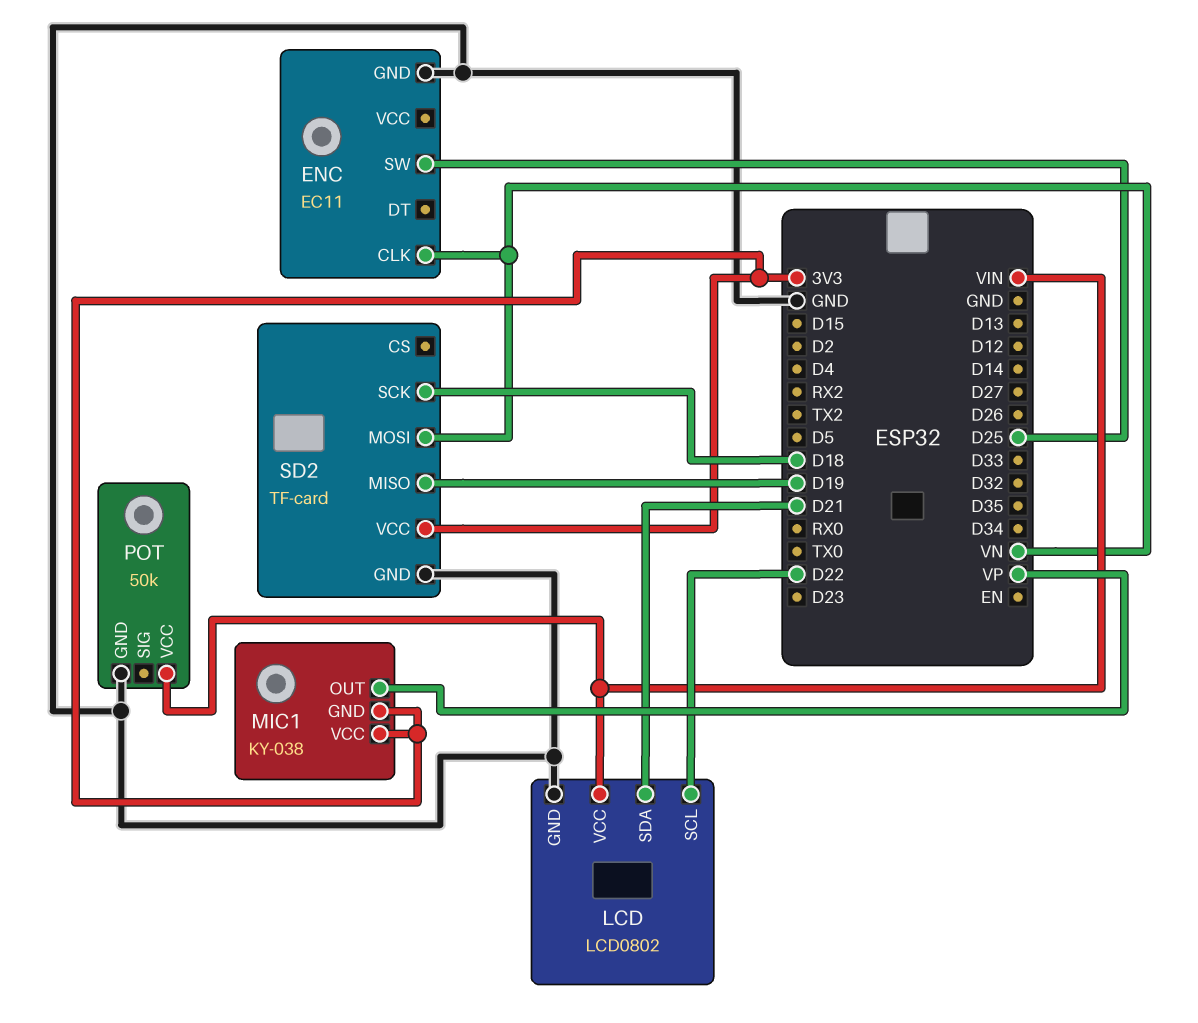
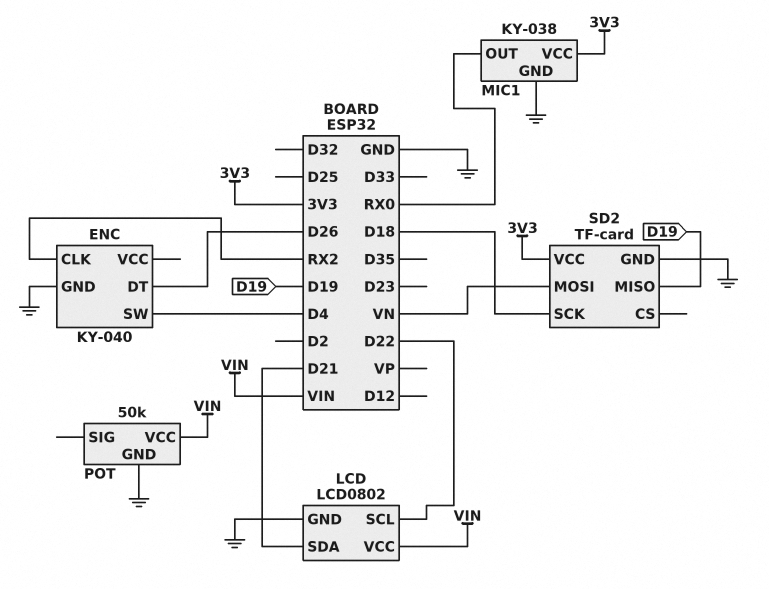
ENC: EC11 -> KY-040
ENC pin CLK: VN -> RX2
ENC pin DT: none -> D26
ENC pin SW: D25 -> D4
MIC1 pin GND: 3V3 -> GND
MIC1 pin OUT: VP -> RX0

